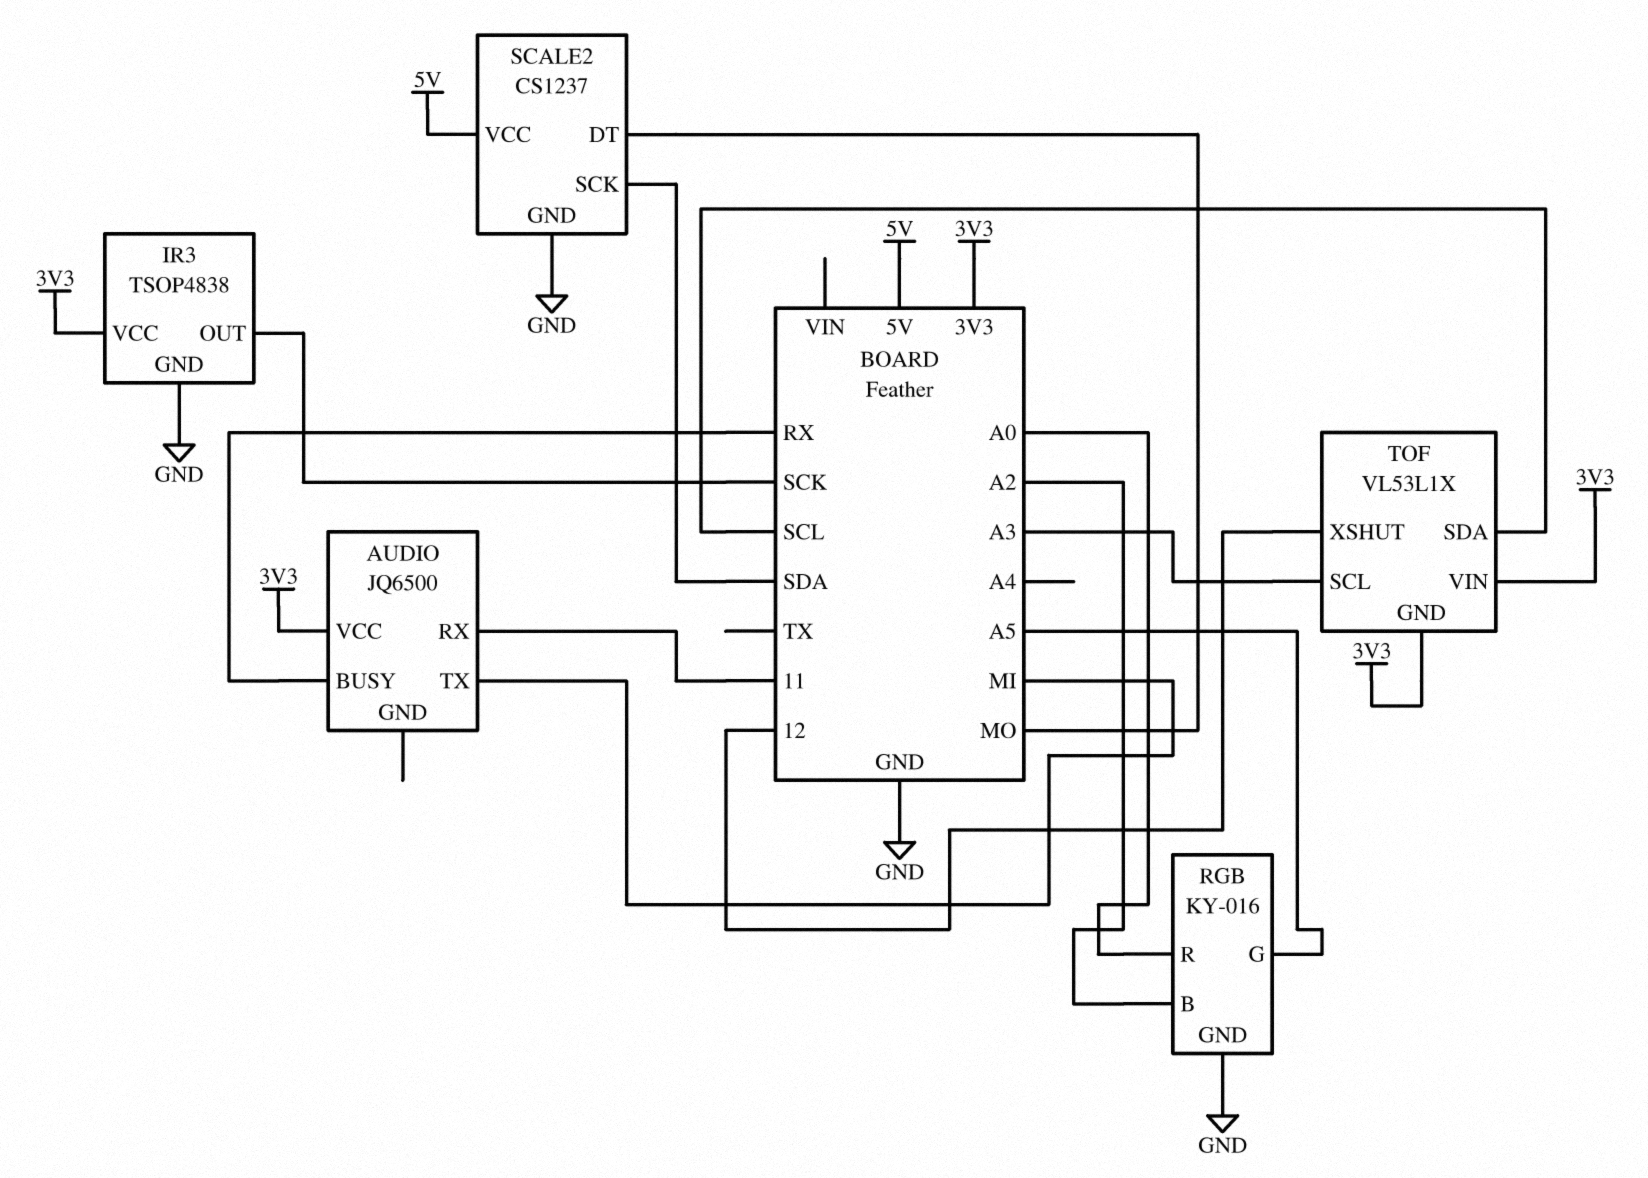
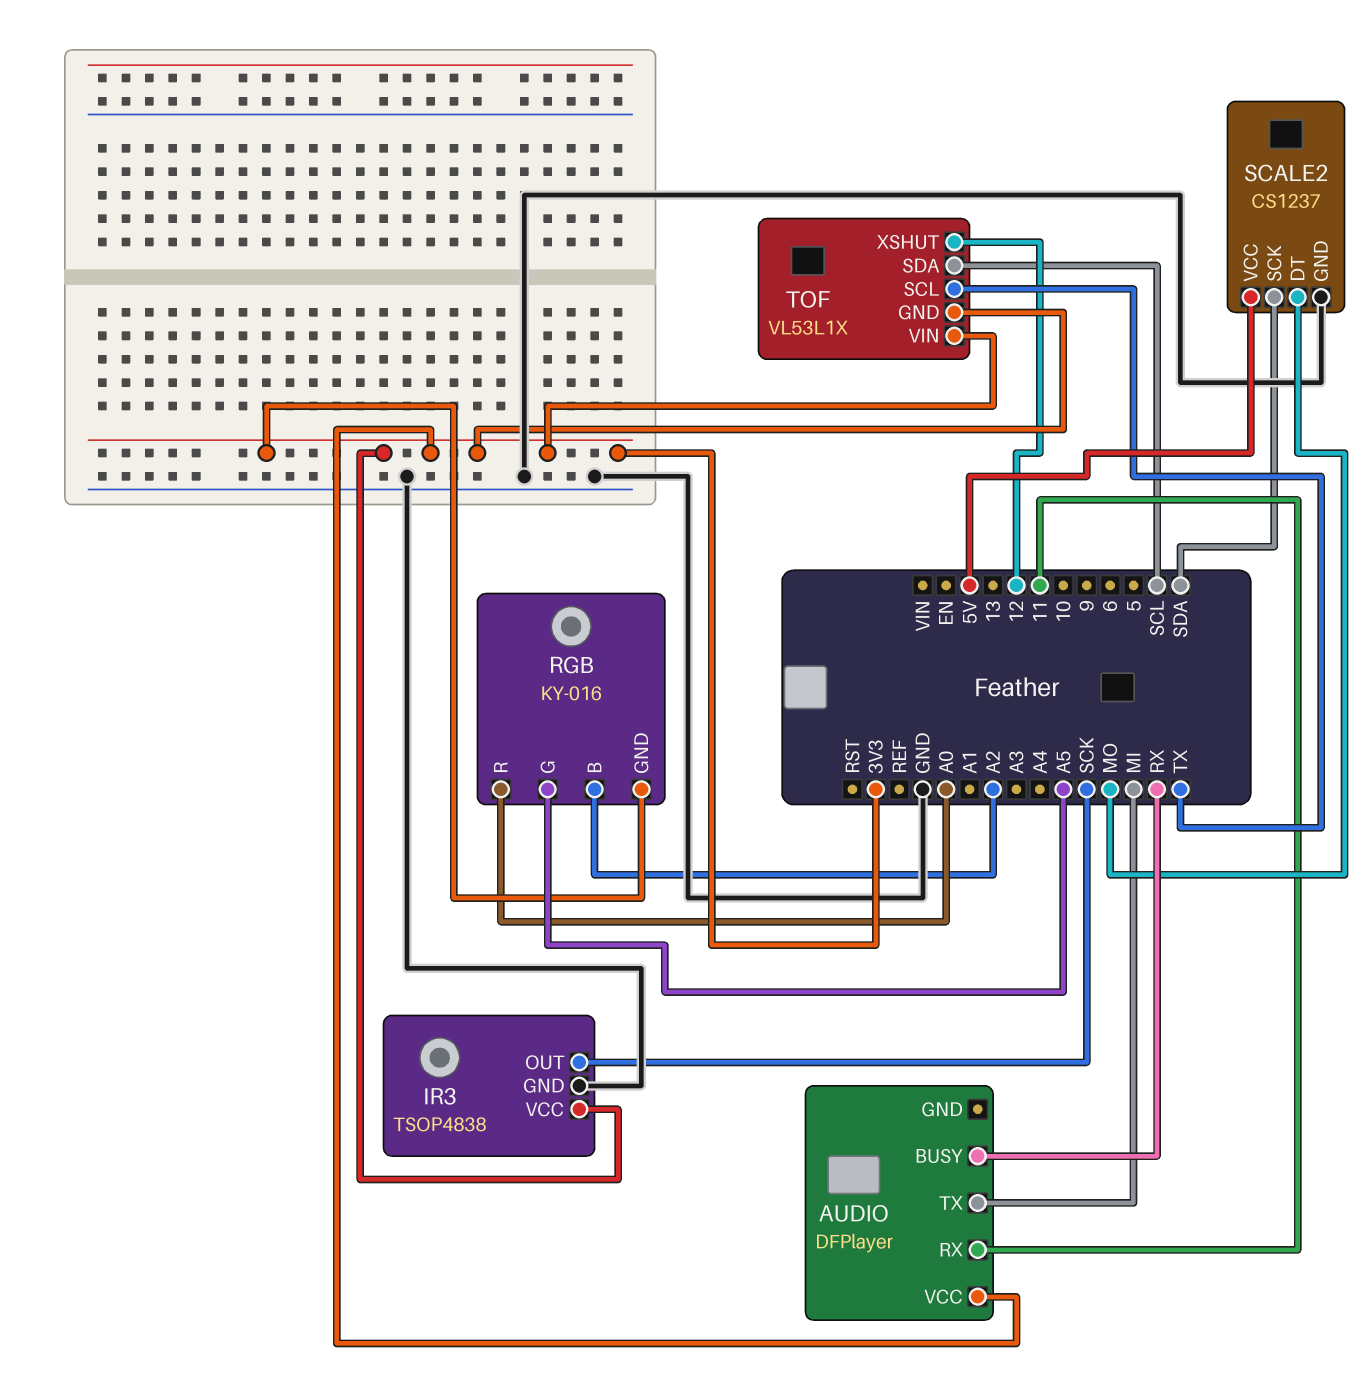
AUDIO: JQ6500 -> DFPlayer
RGB pin GND: GND -> 3V3
TOF pin SCL: A3 -> TX

